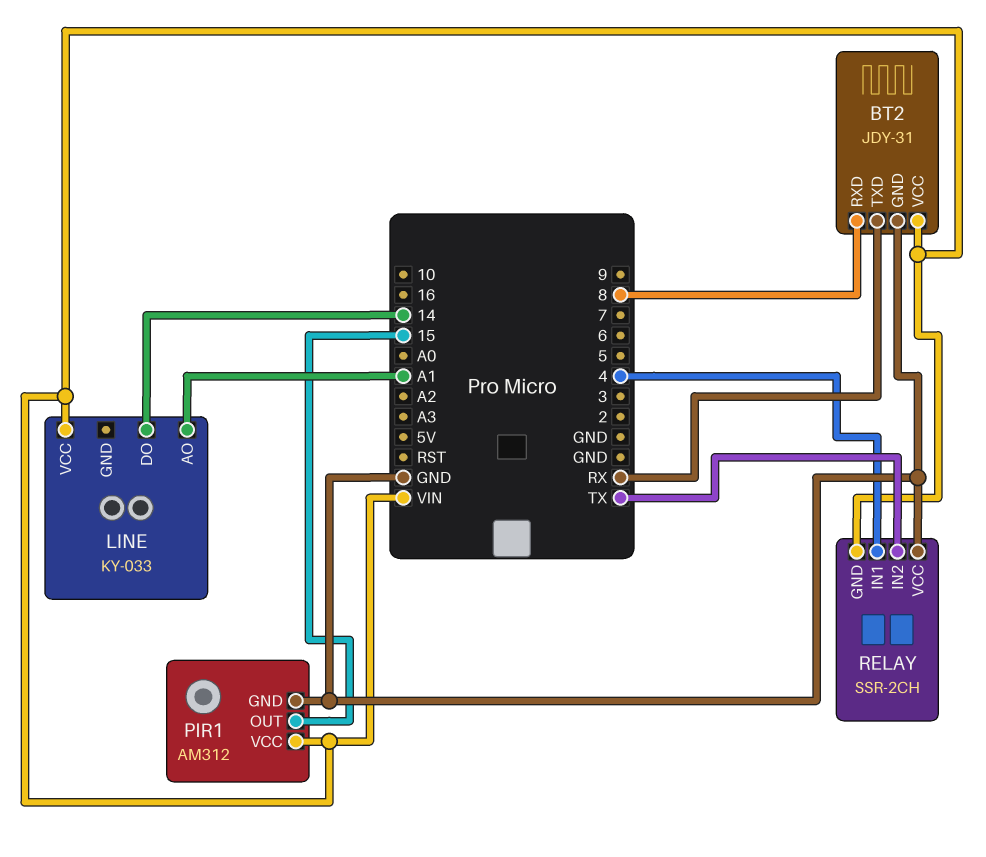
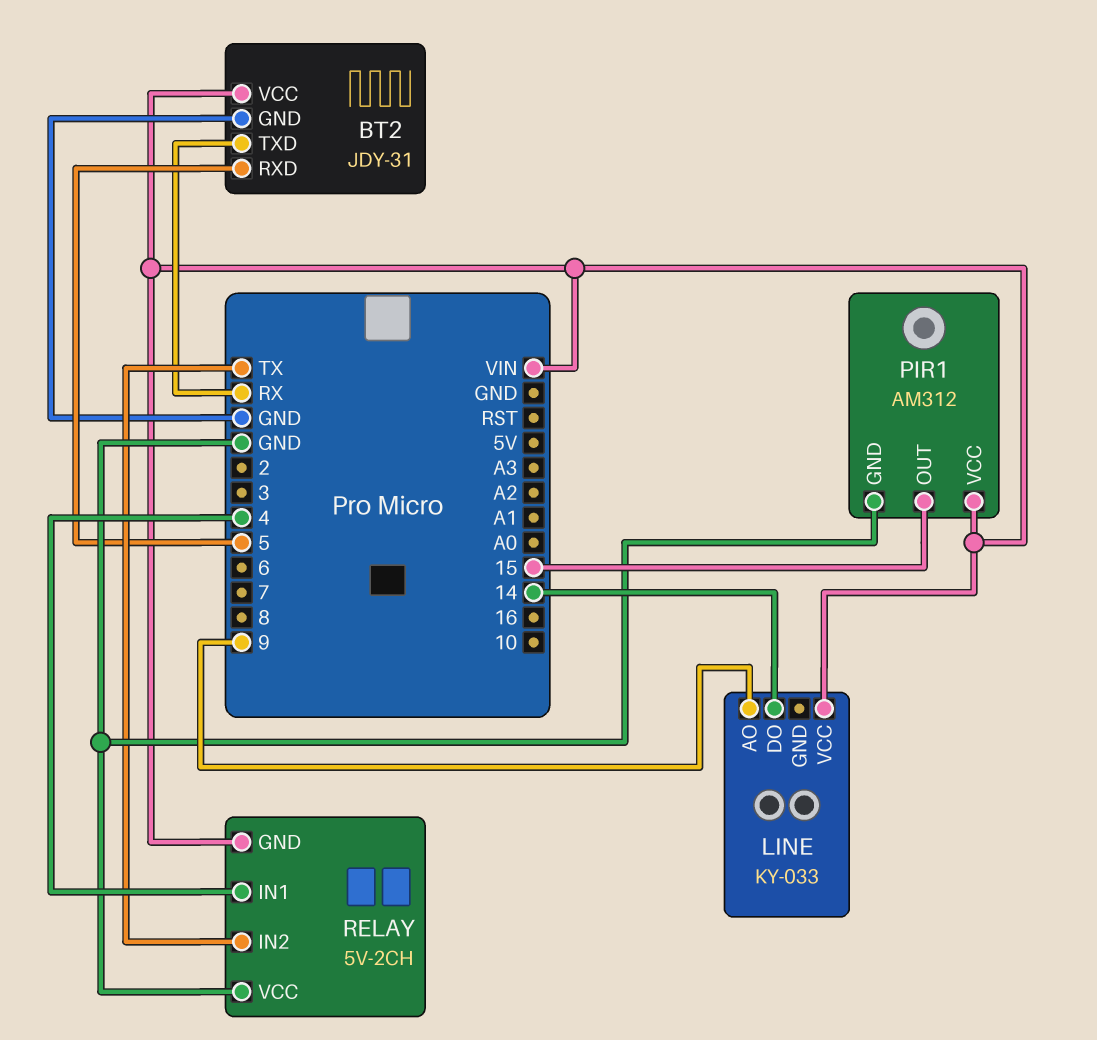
BT2 pin RXD: 8 -> 5
LINE pin AO: A1 -> 9
RELAY: SSR-2CH -> 5V-2CH

